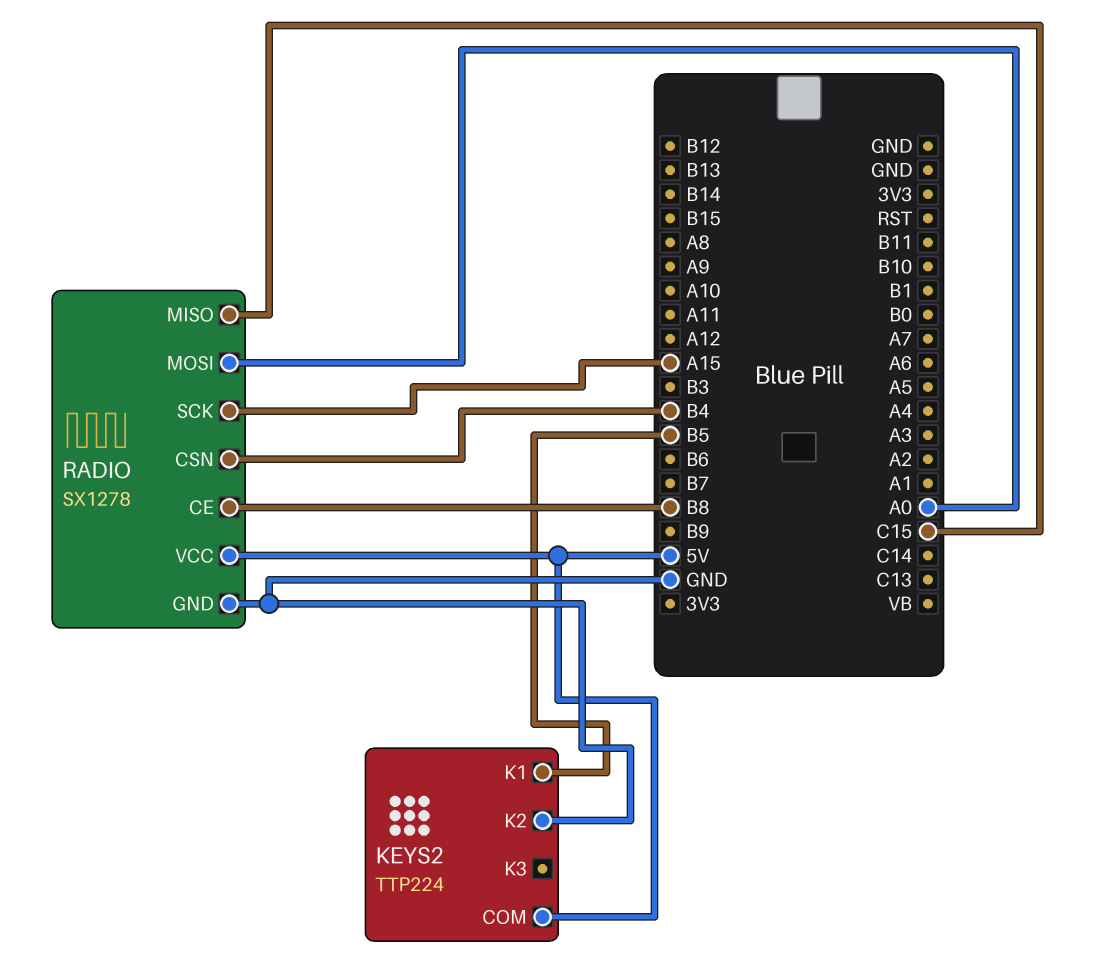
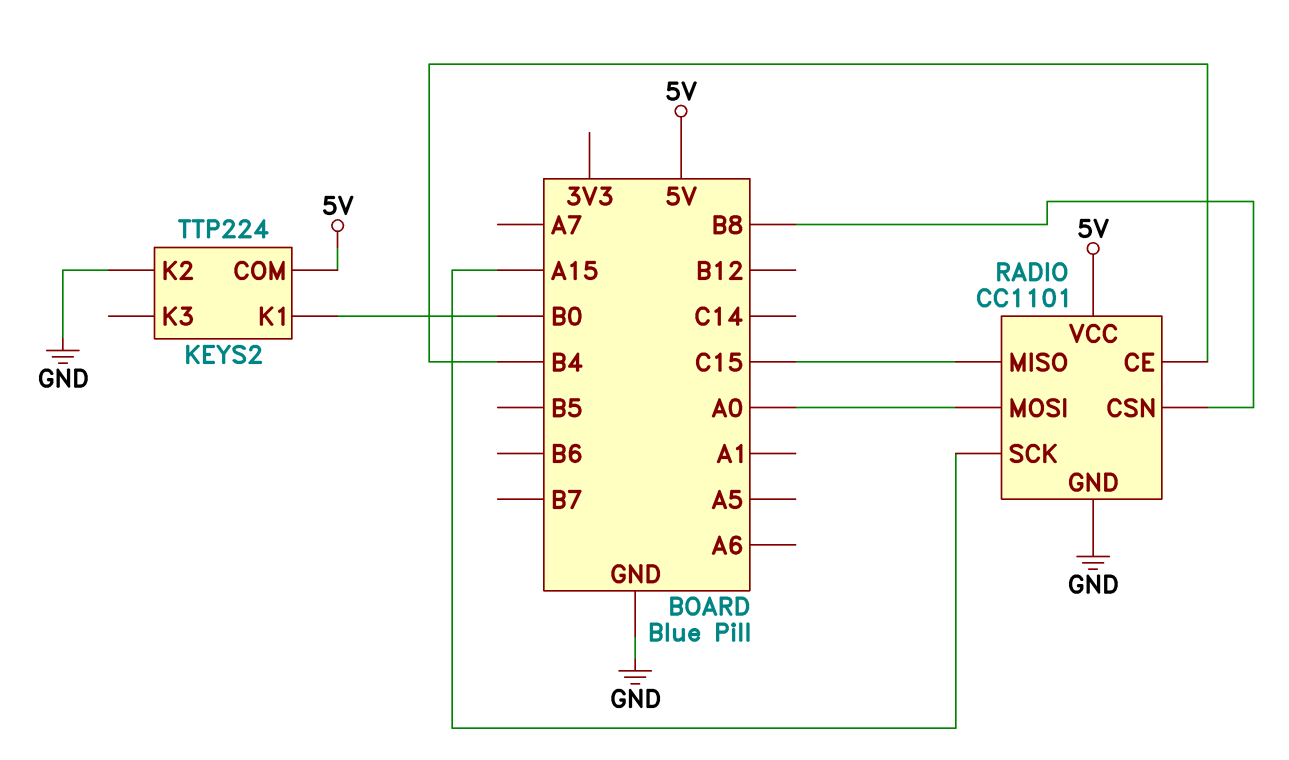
KEYS2 pin K1: B5 -> B0
RADIO: SX1278 -> CC1101
RADIO pin CE: B8 -> B4
RADIO pin CSN: B4 -> B8

